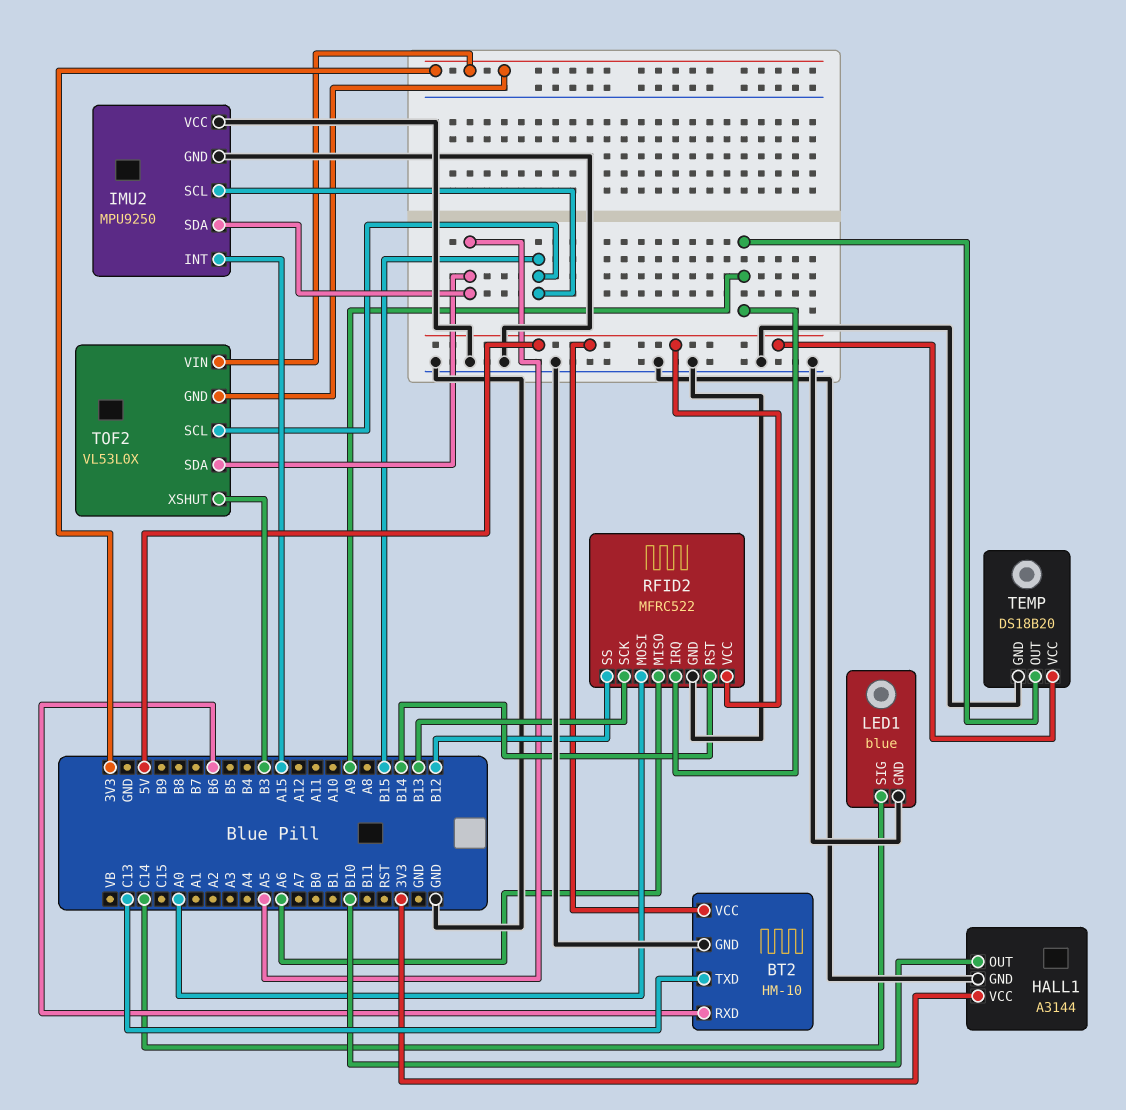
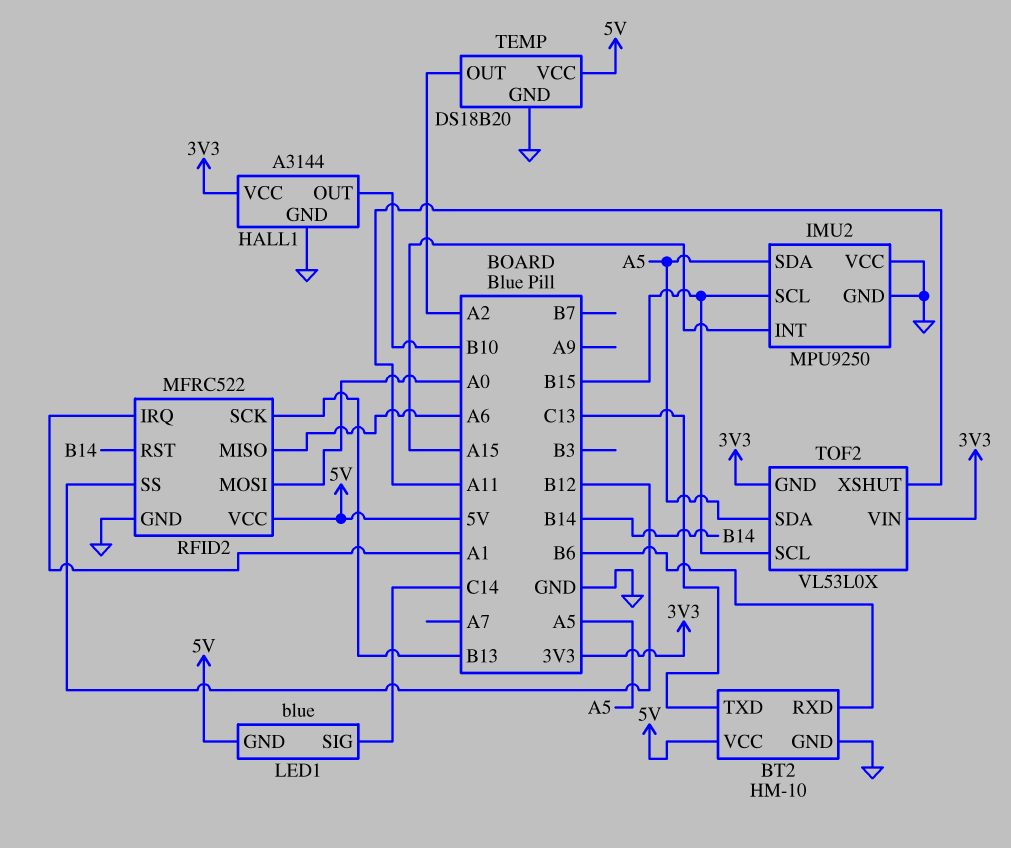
LED1 pin GND: GND -> 5V
RFID2 pin IRQ: A9 -> A1
TEMP pin OUT: A9 -> A2
TOF2 pin XSHUT: B3 -> A11

